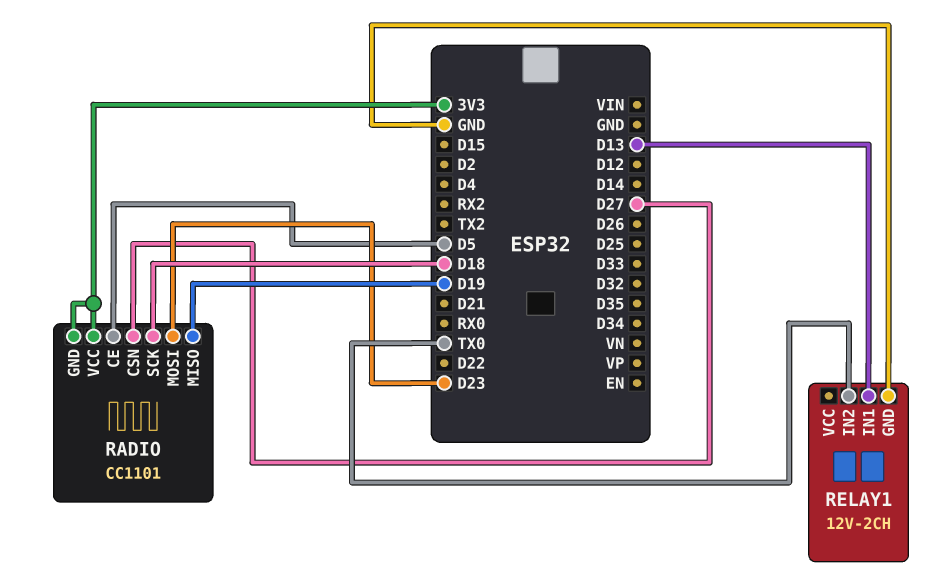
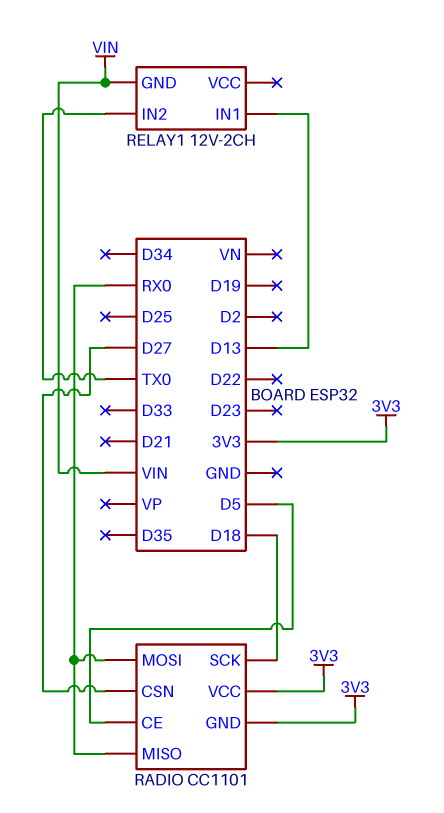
RADIO pin MISO: D19 -> RX0
RADIO pin MOSI: D23 -> RX0
RELAY1 pin GND: GND -> VIN

